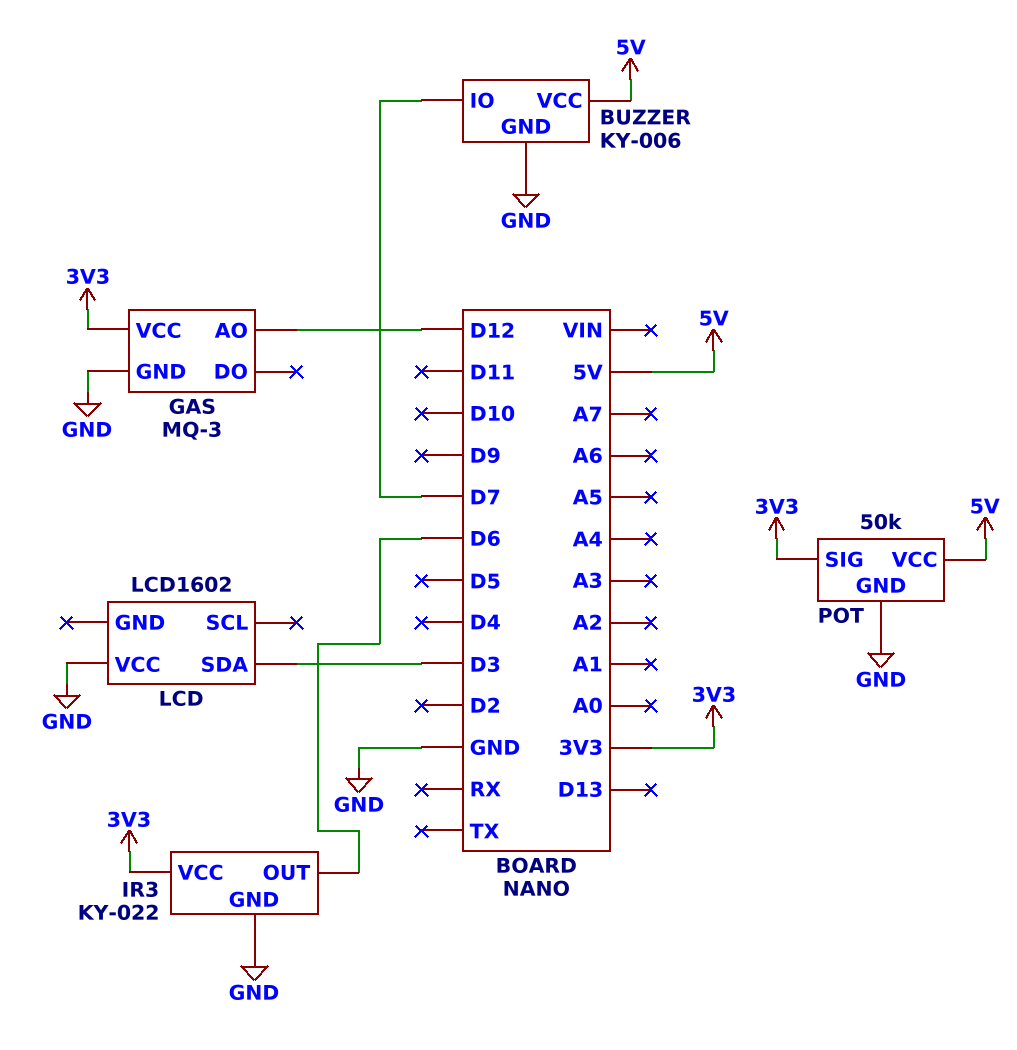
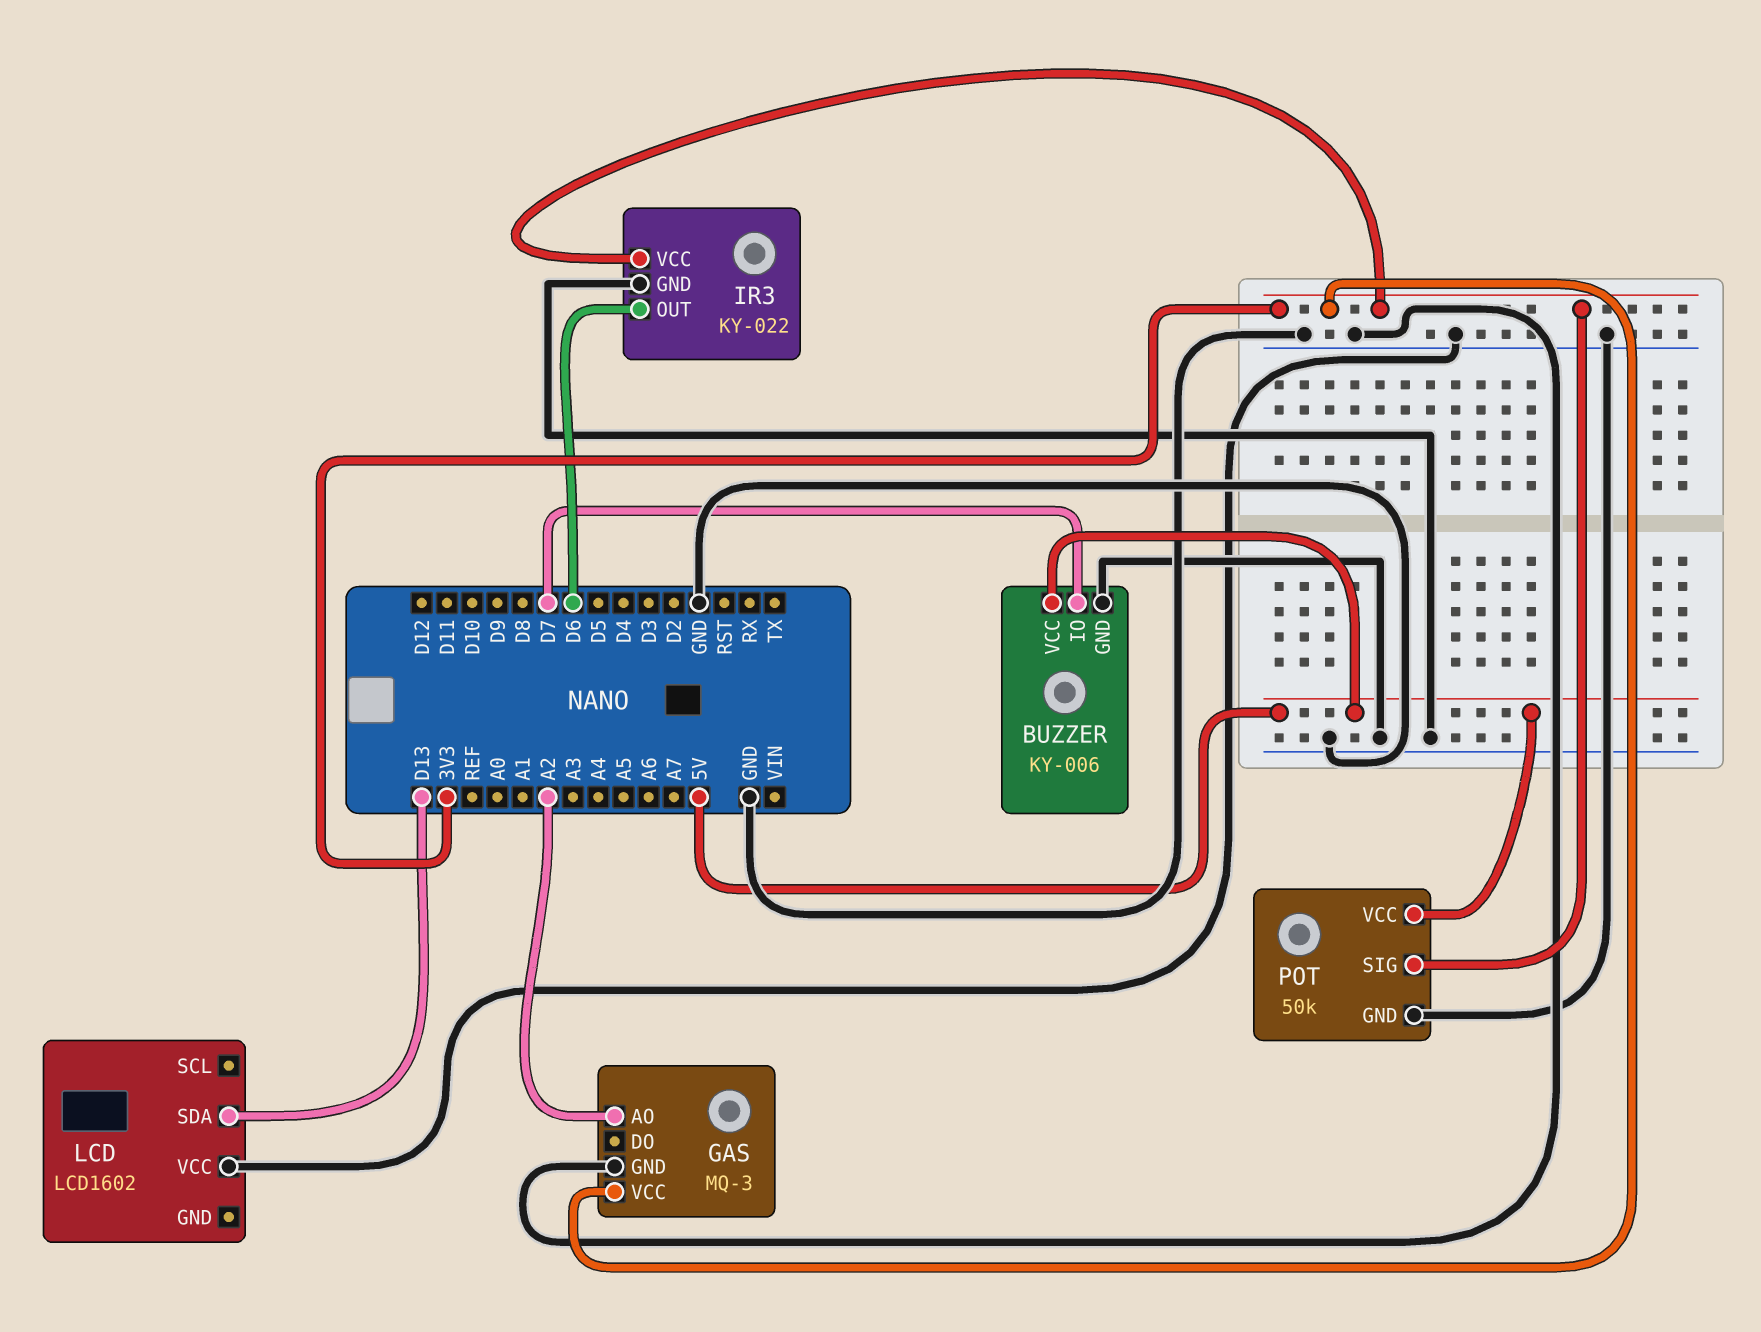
GAS pin AO: D12 -> A2
LCD pin SDA: D3 -> D13

